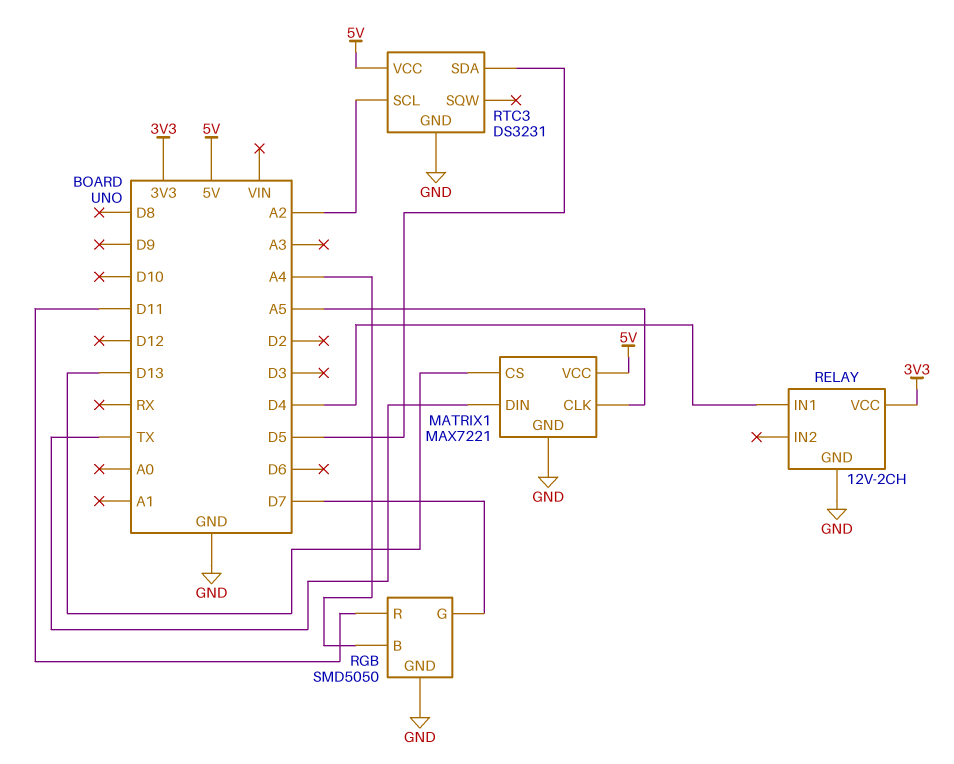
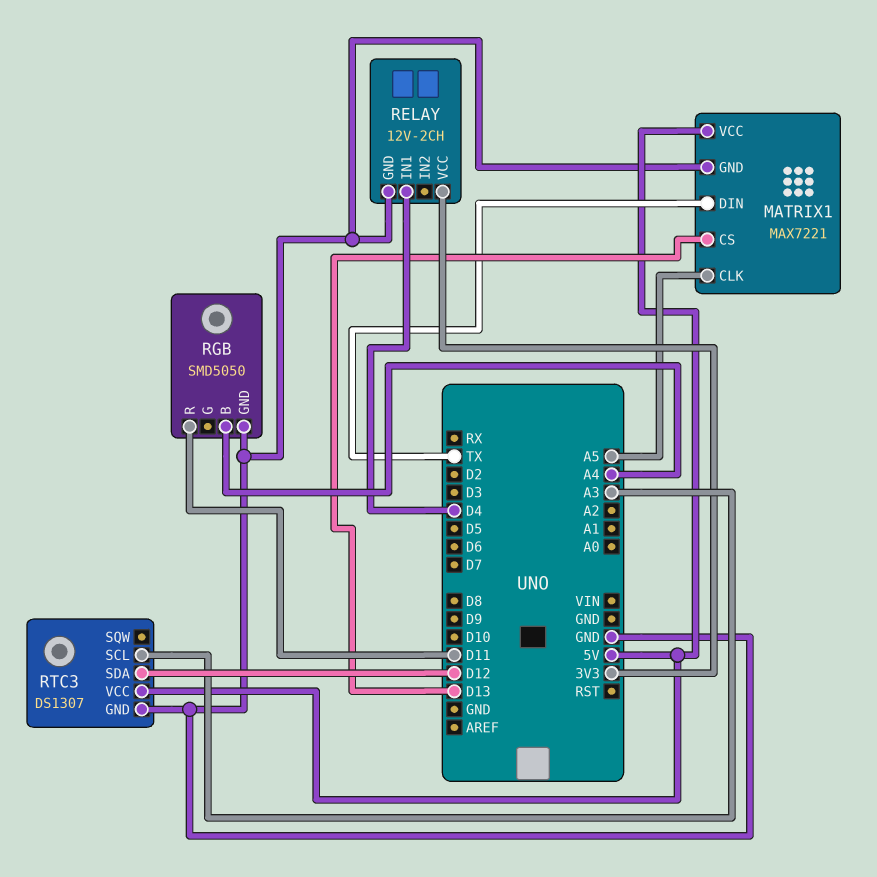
RGB pin G: D7 -> none
RTC3: DS3231 -> DS1307
RTC3 pin SCL: A2 -> A3
RTC3 pin SDA: D5 -> D12

